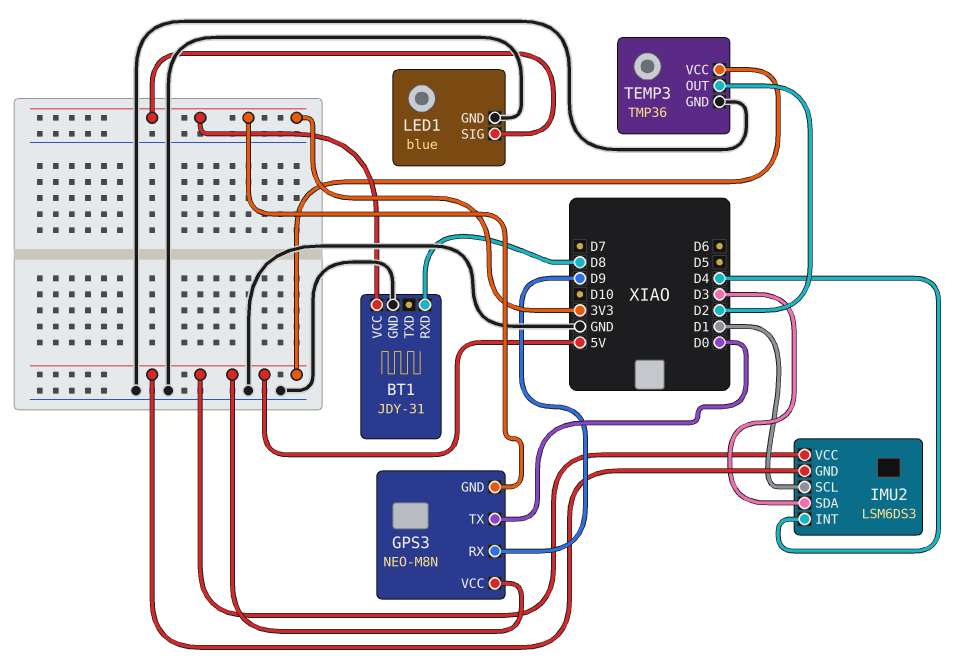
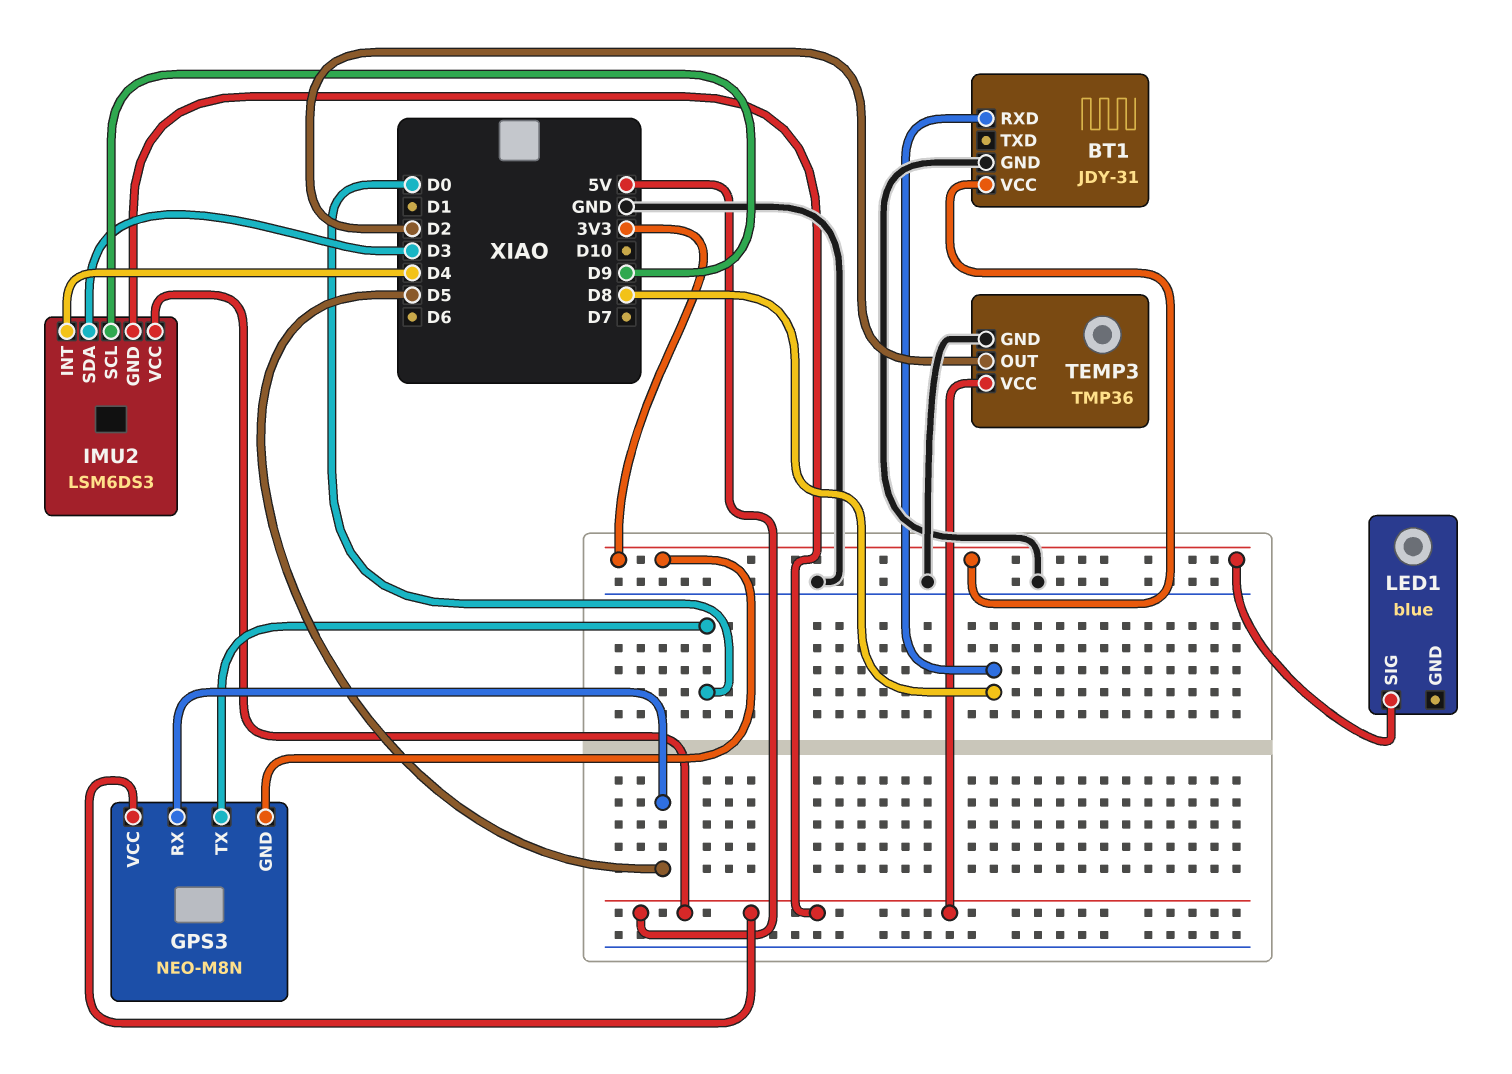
GPS3 pin RX: D9 -> D5
IMU2 pin SCL: D1 -> D9
LED1 pin GND: GND -> none

